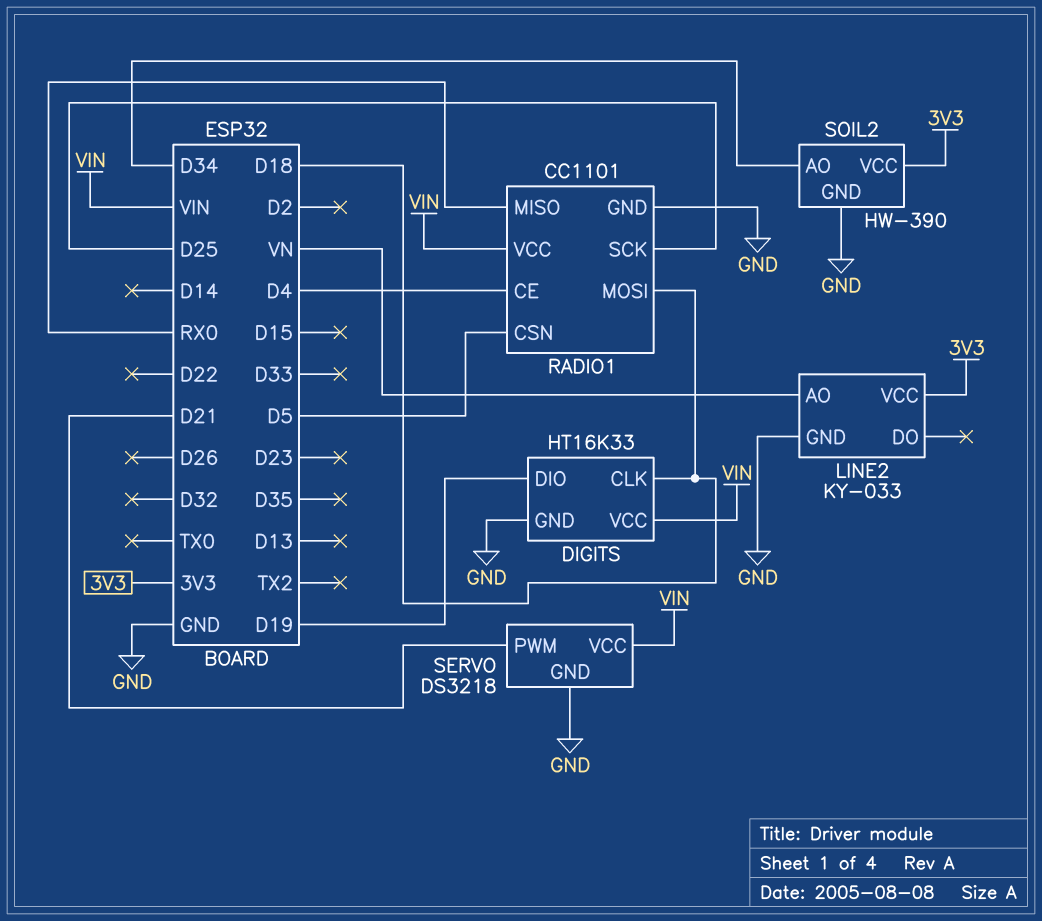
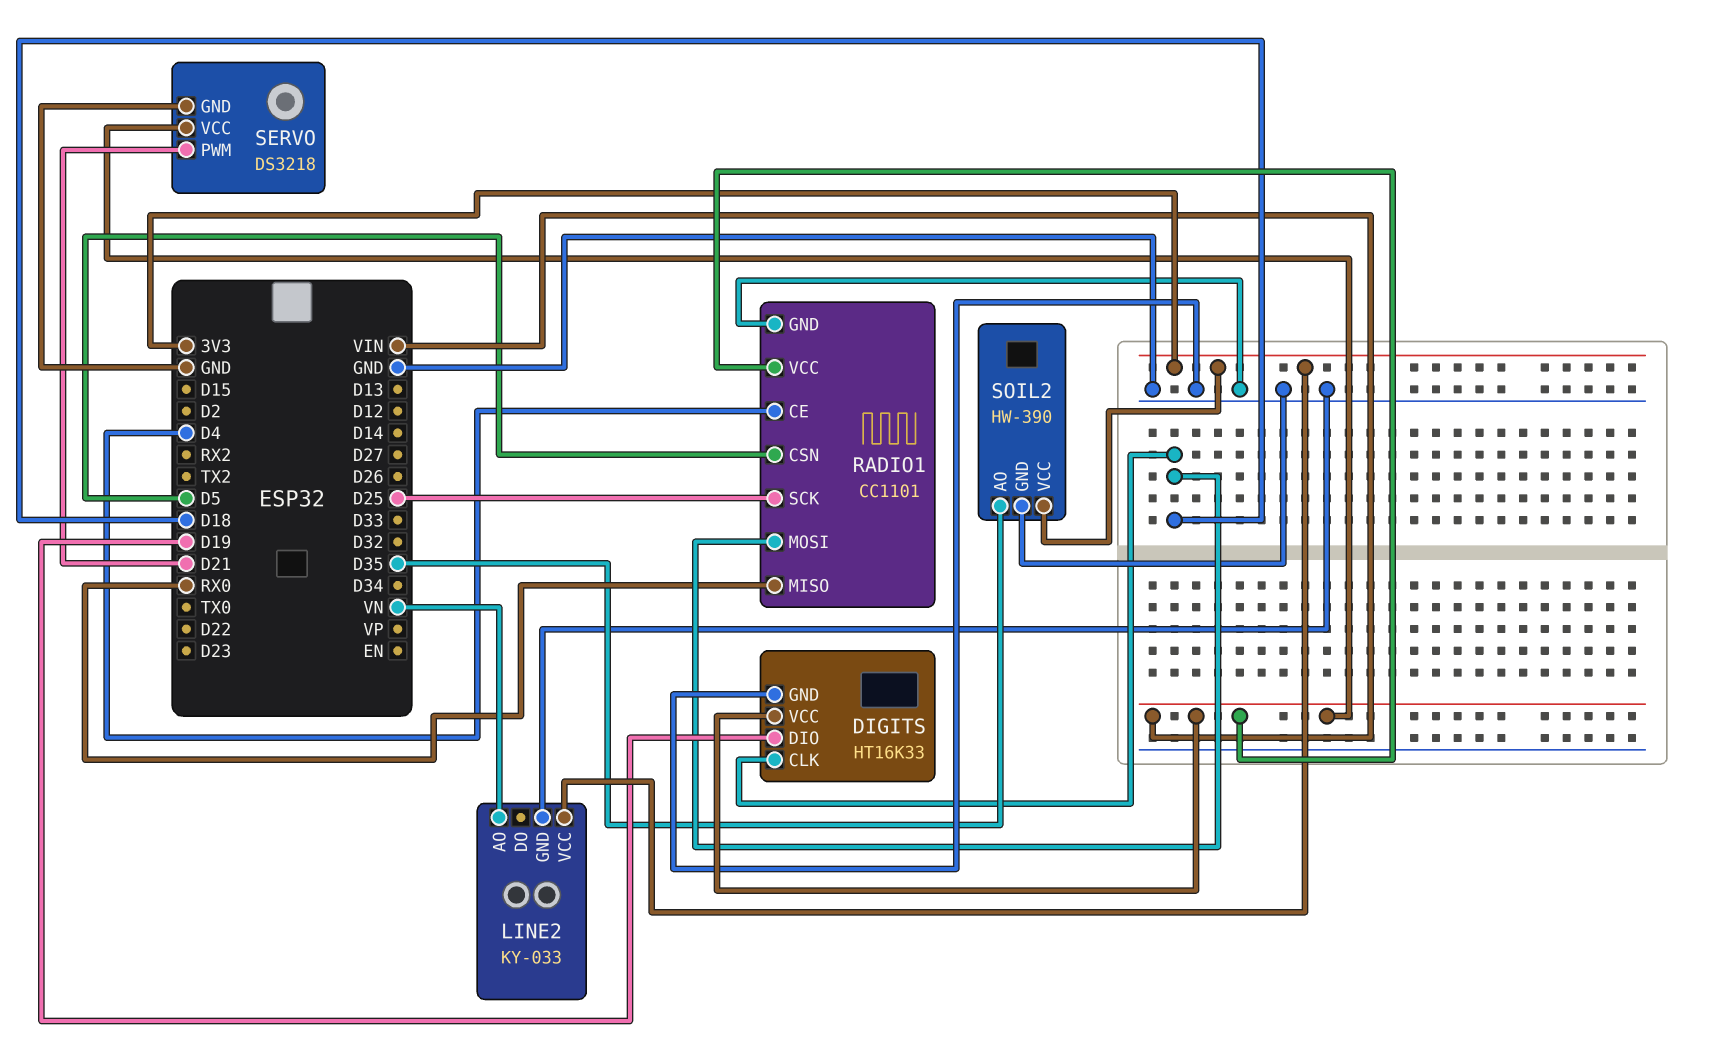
SOIL2 pin AO: D34 -> D35

